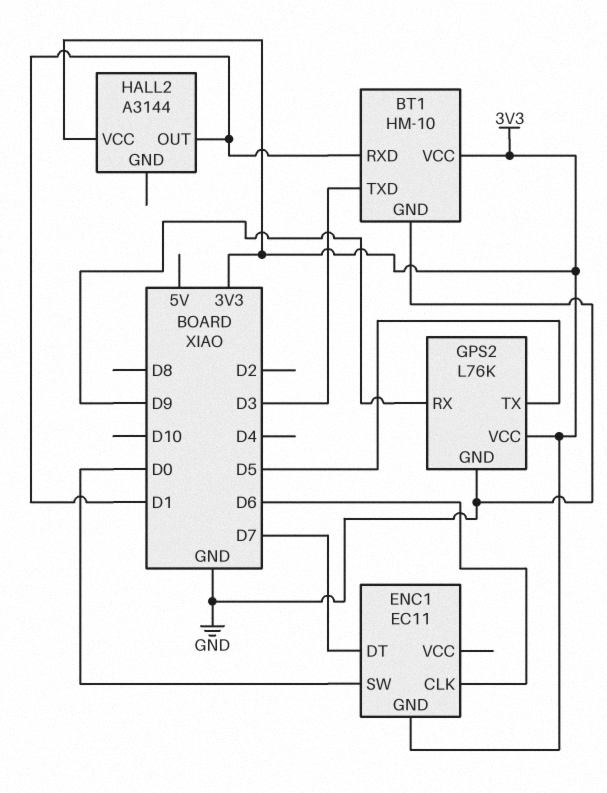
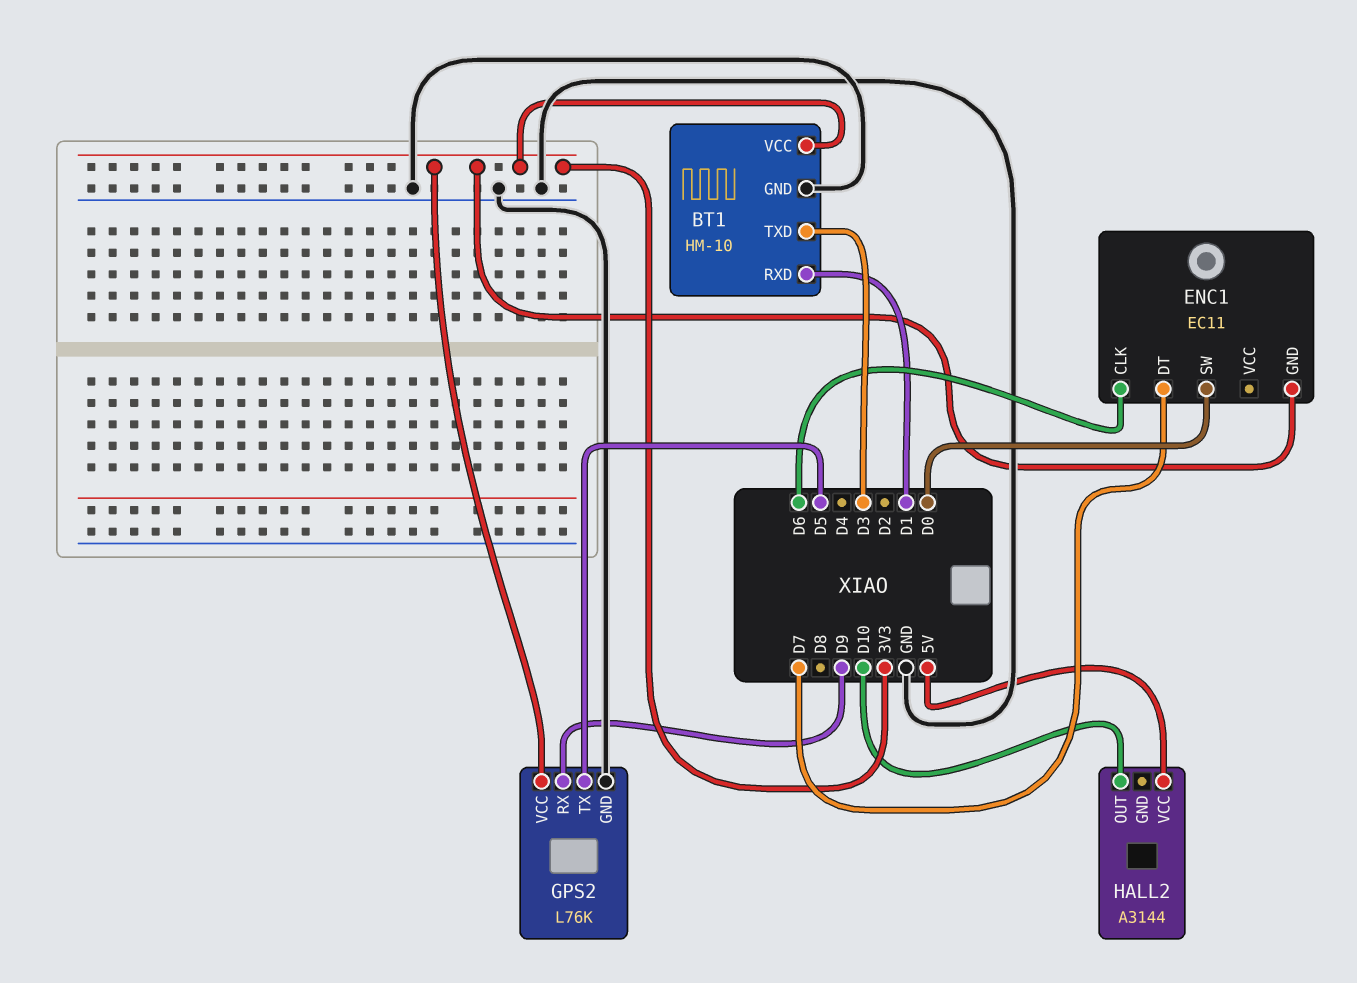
HALL2 pin OUT: D1 -> D10
HALL2 pin VCC: 3V3 -> 5V

